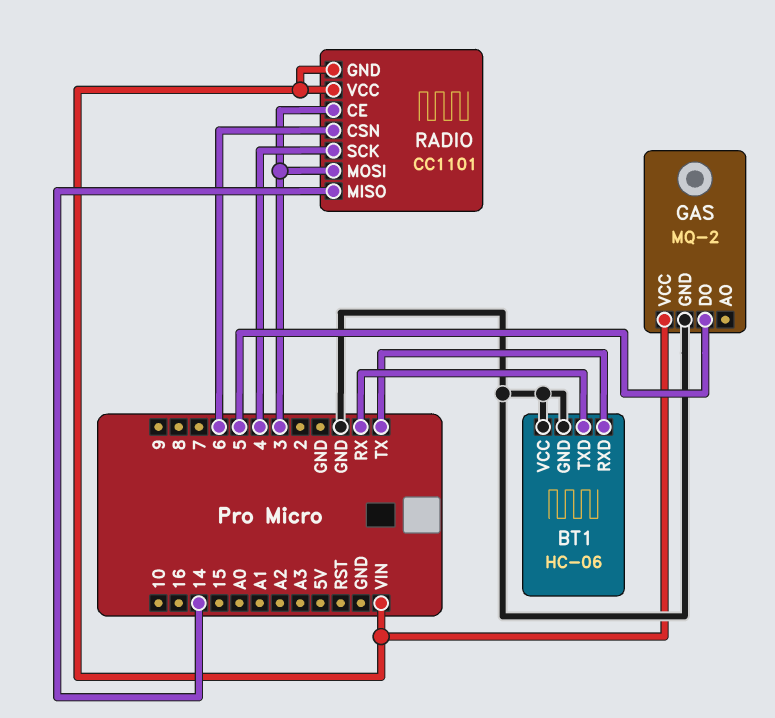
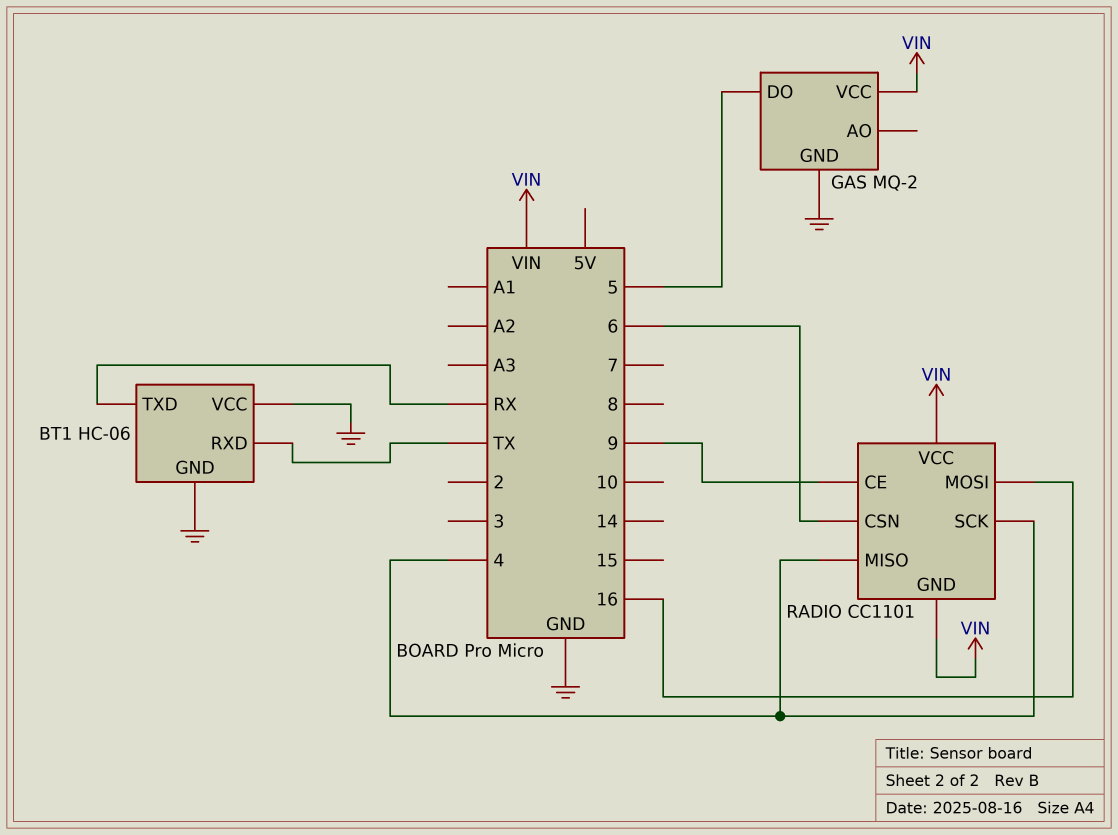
RADIO pin CE: 3 -> 9
RADIO pin MISO: 14 -> 4
RADIO pin MOSI: 3 -> 16

